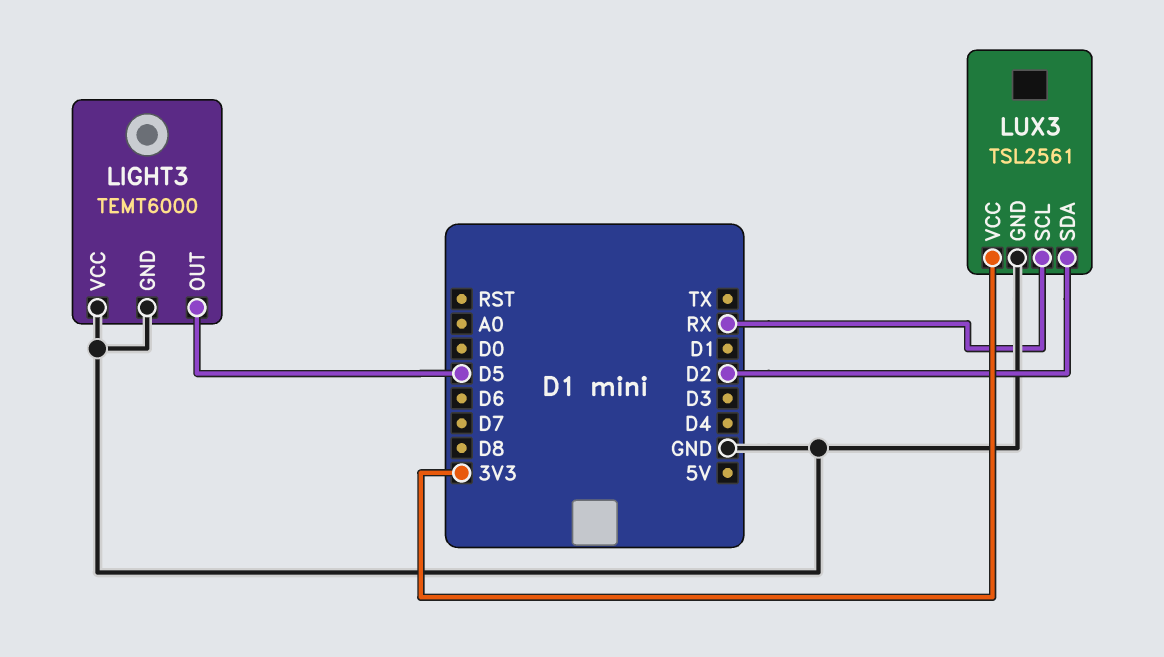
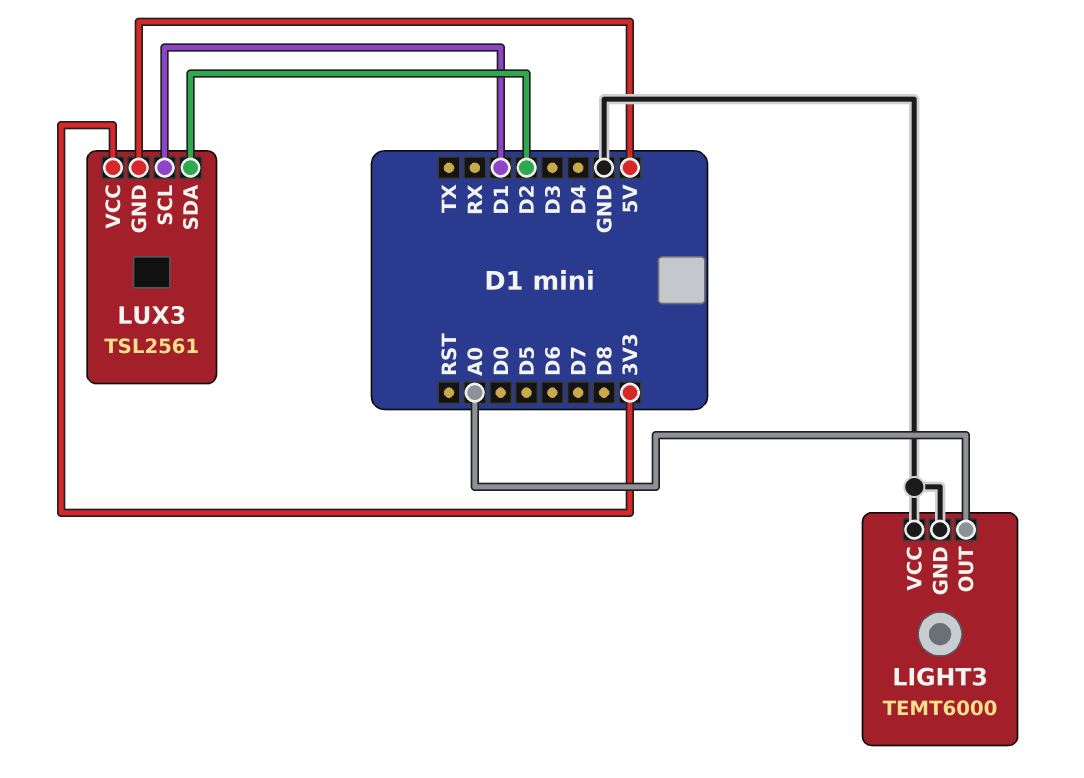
LIGHT3 pin OUT: D5 -> A0
LUX3 pin GND: GND -> 5V
LUX3 pin SCL: RX -> D1

